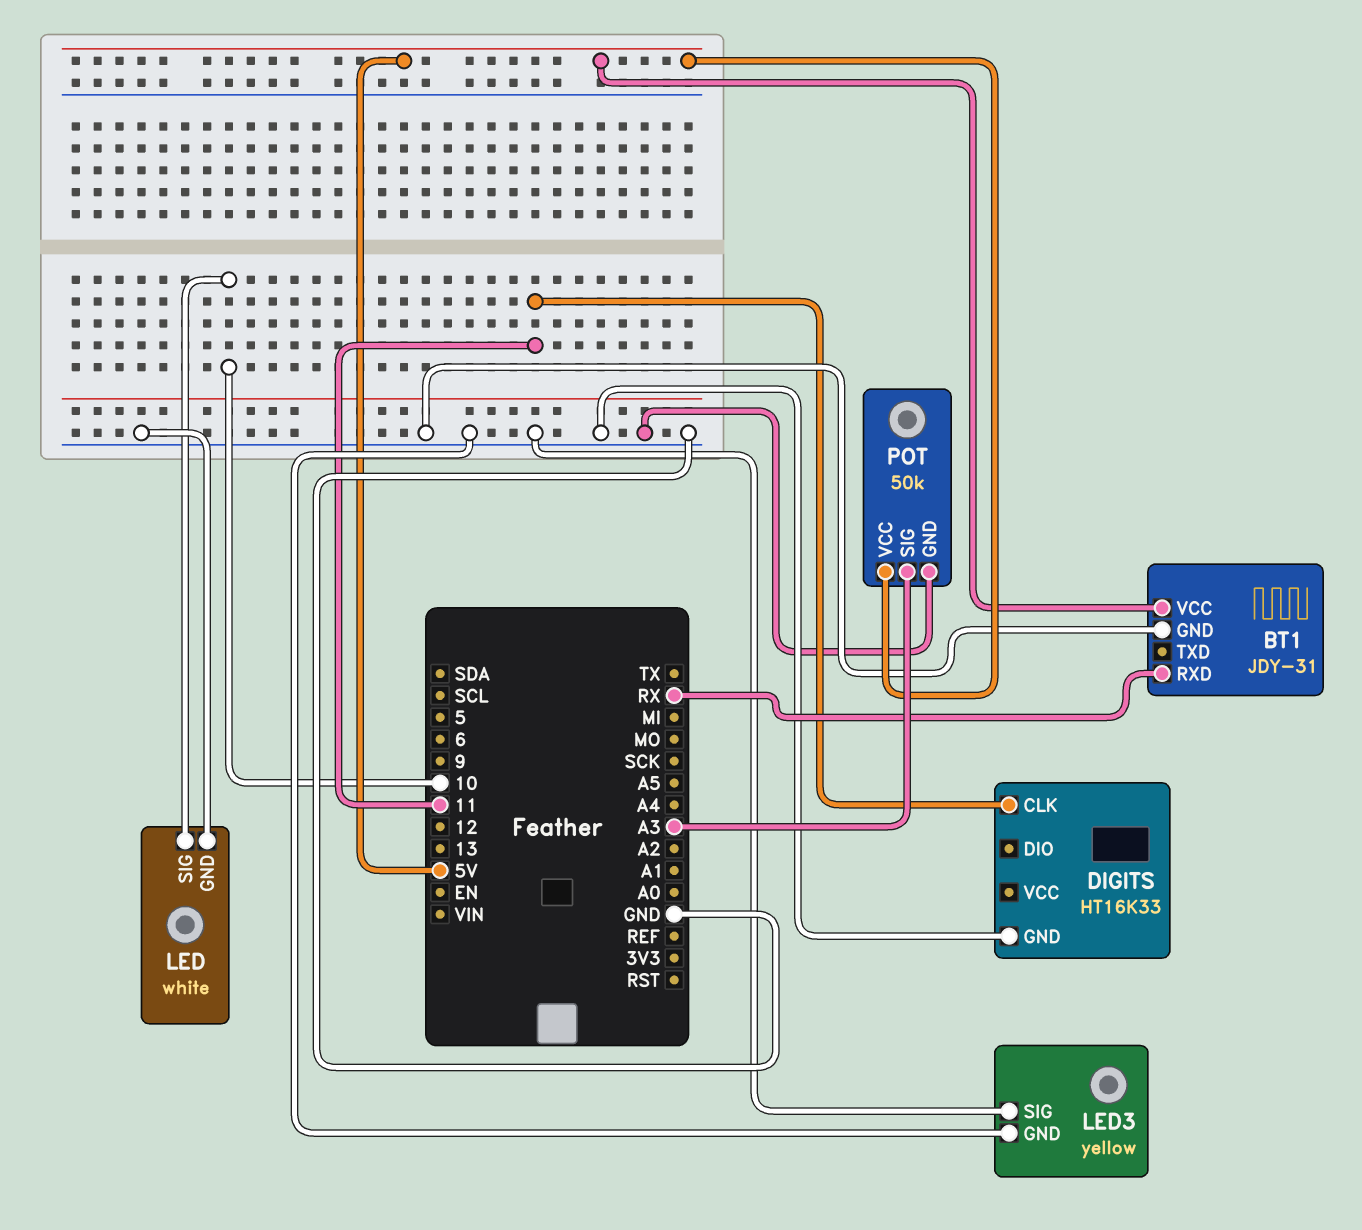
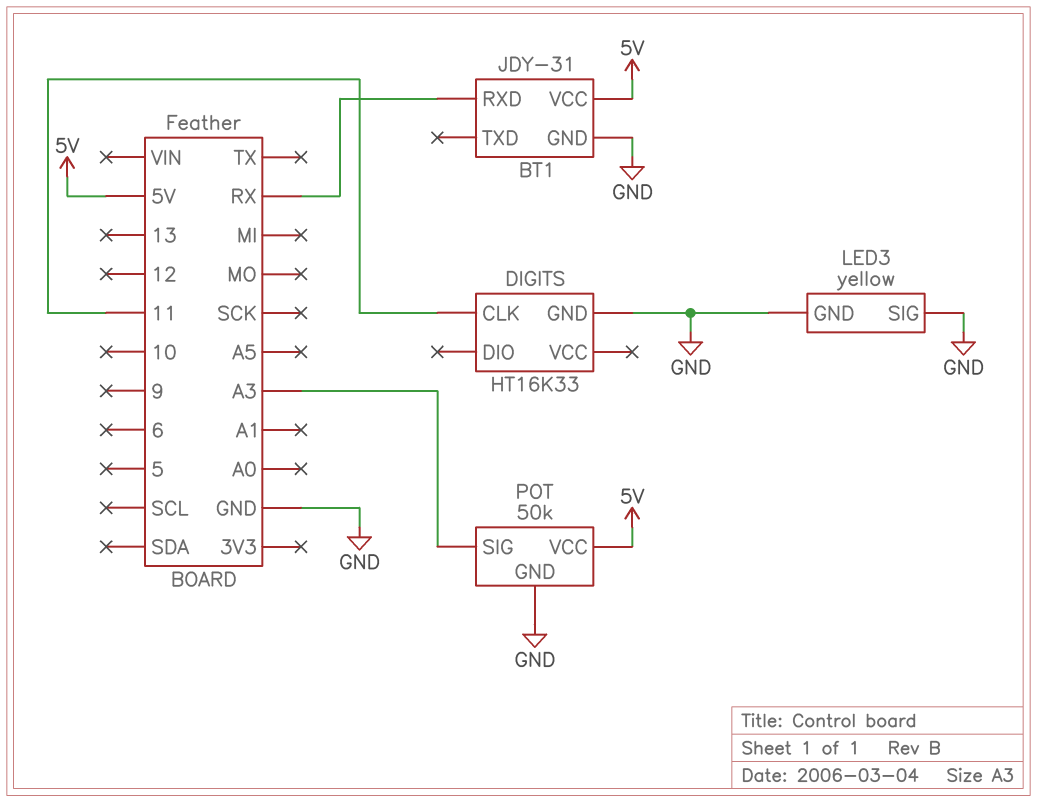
LED: white -> none
LED pin GND: GND -> none
LED pin SIG: 10 -> none

